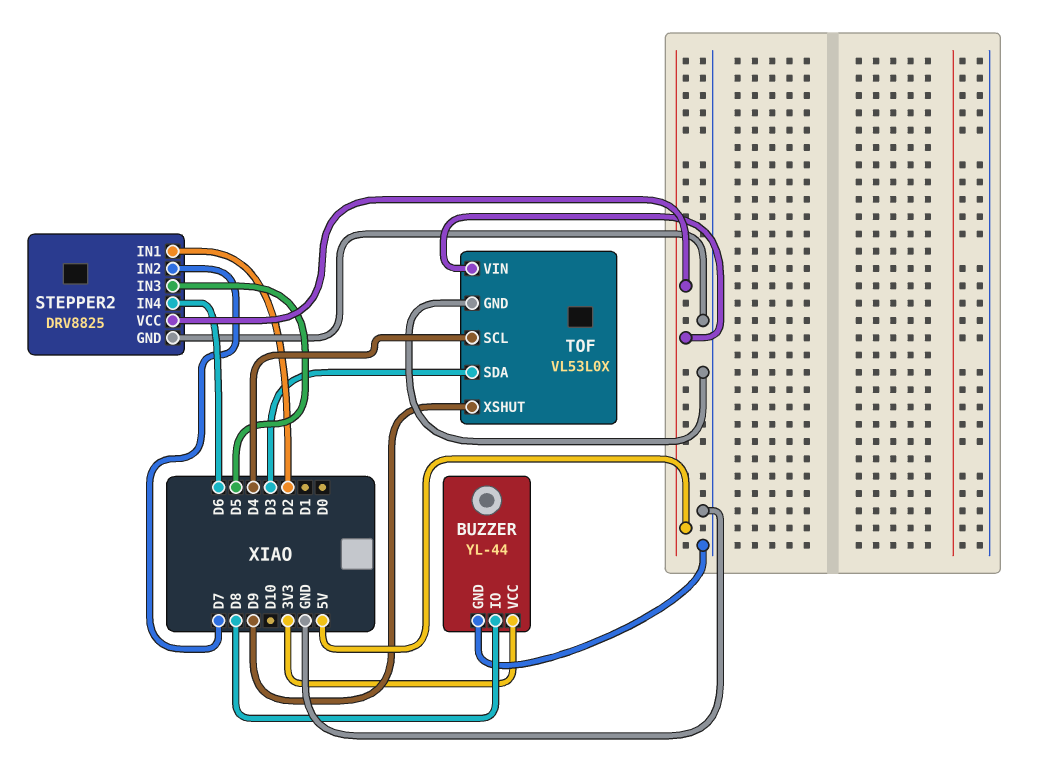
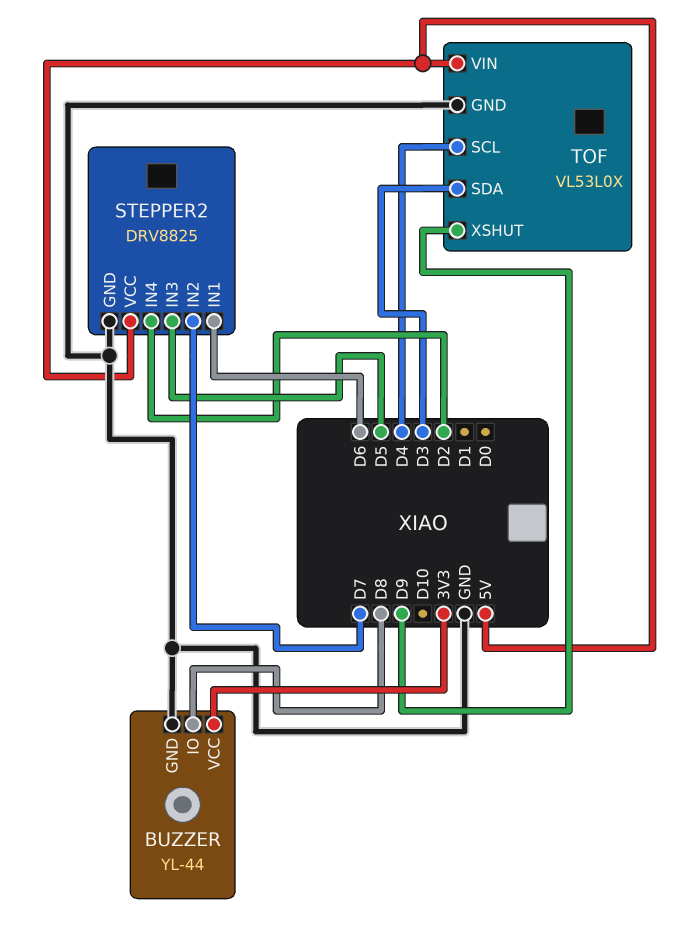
STEPPER2 pin IN1: D2 -> D6
STEPPER2 pin IN4: D6 -> D2

